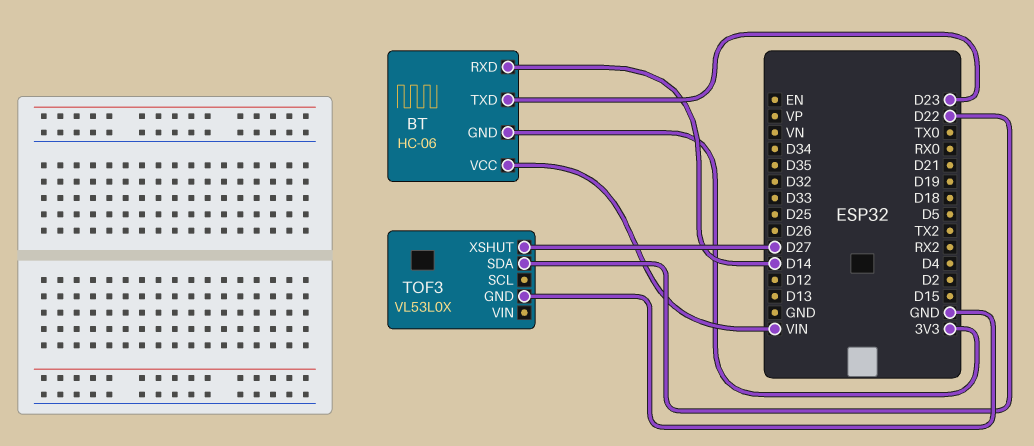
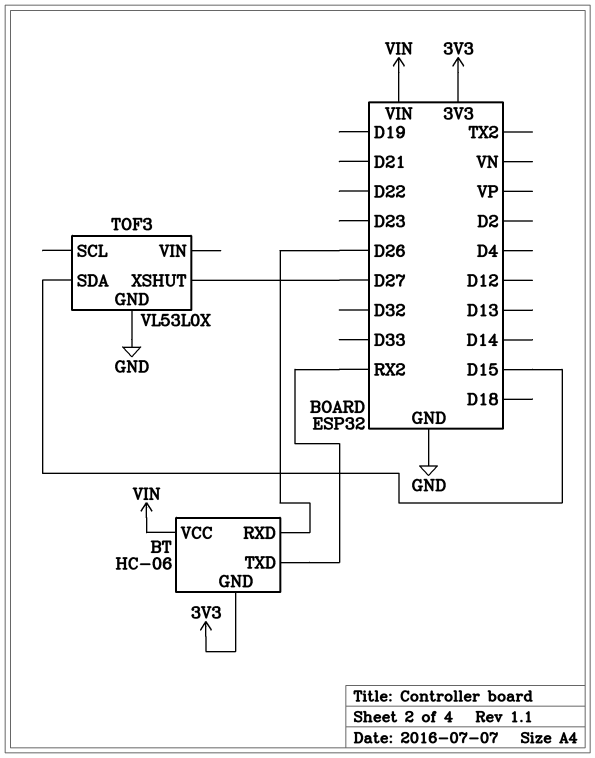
BT pin RXD: D14 -> D26
BT pin TXD: D23 -> RX2
TOF3 pin SDA: D22 -> D15

